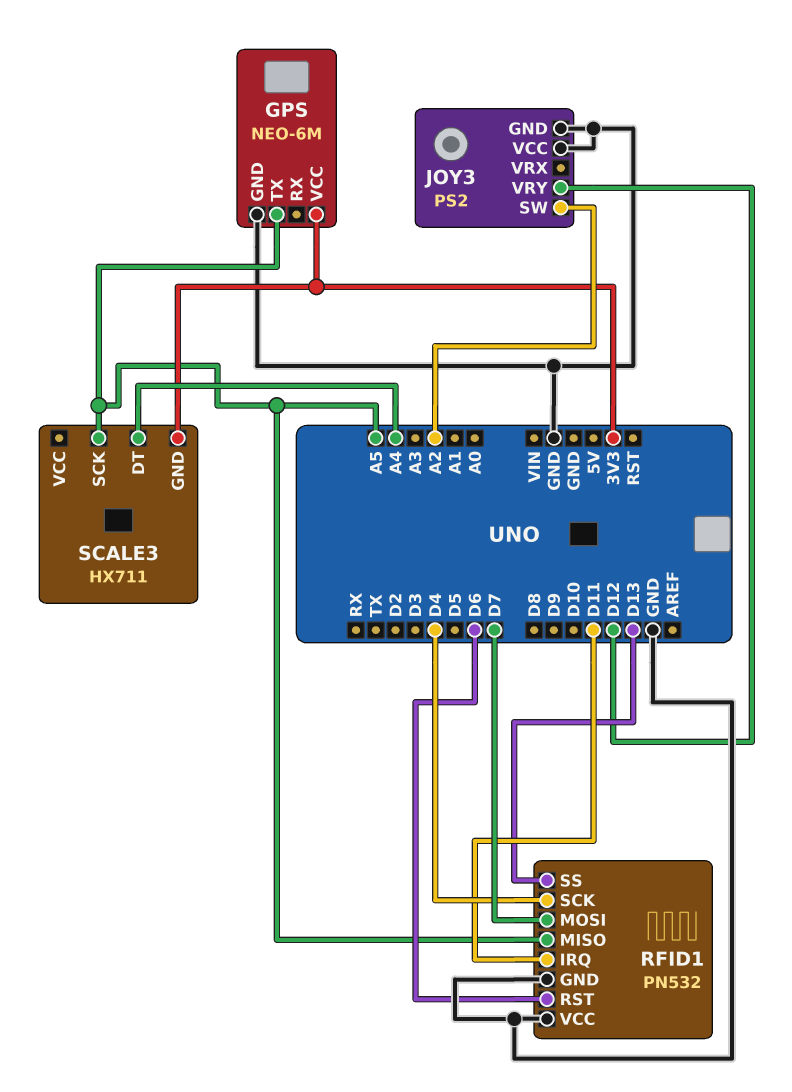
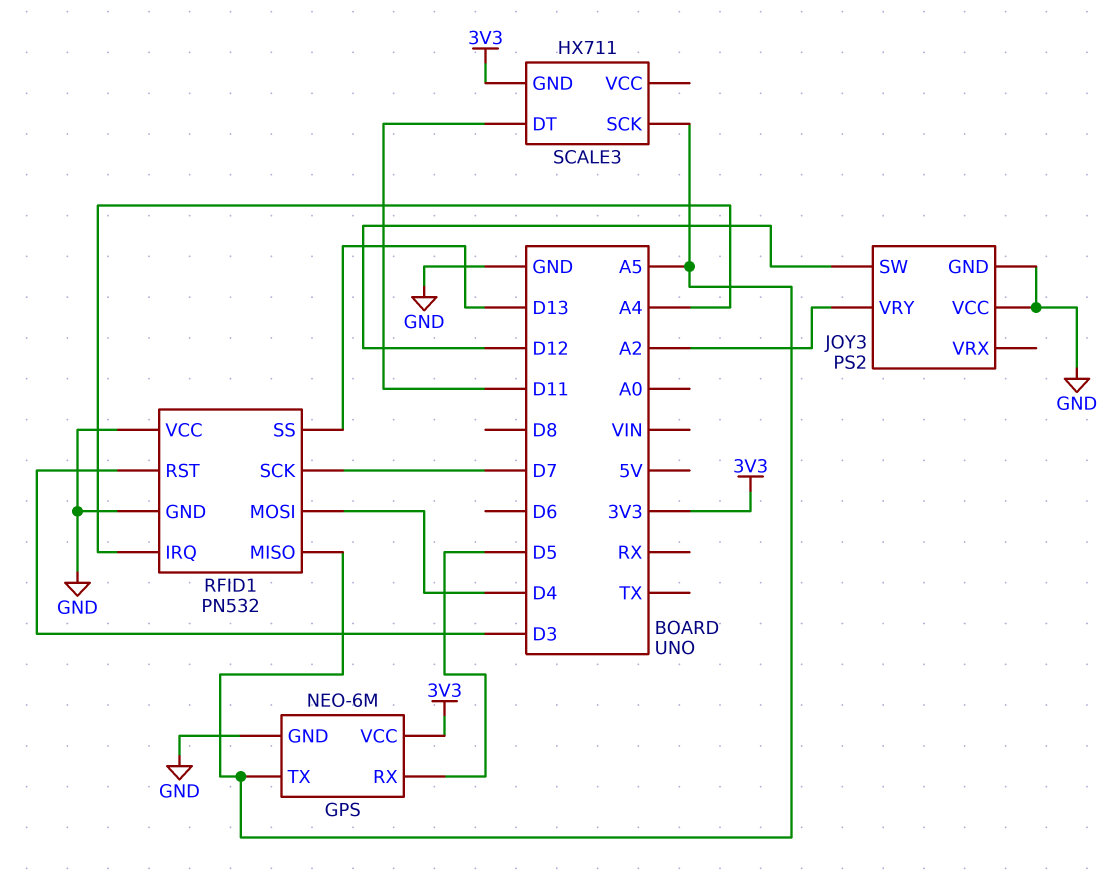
GPS pin RX: none -> D5
JOY3 pin SW: A2 -> D12
JOY3 pin VRY: D12 -> A2
RFID1 pin IRQ: D11 -> A4
RFID1 pin MOSI: D7 -> D4
RFID1 pin RST: D6 -> D3
RFID1 pin SCK: D4 -> D7
SCALE3 pin DT: A4 -> D11

